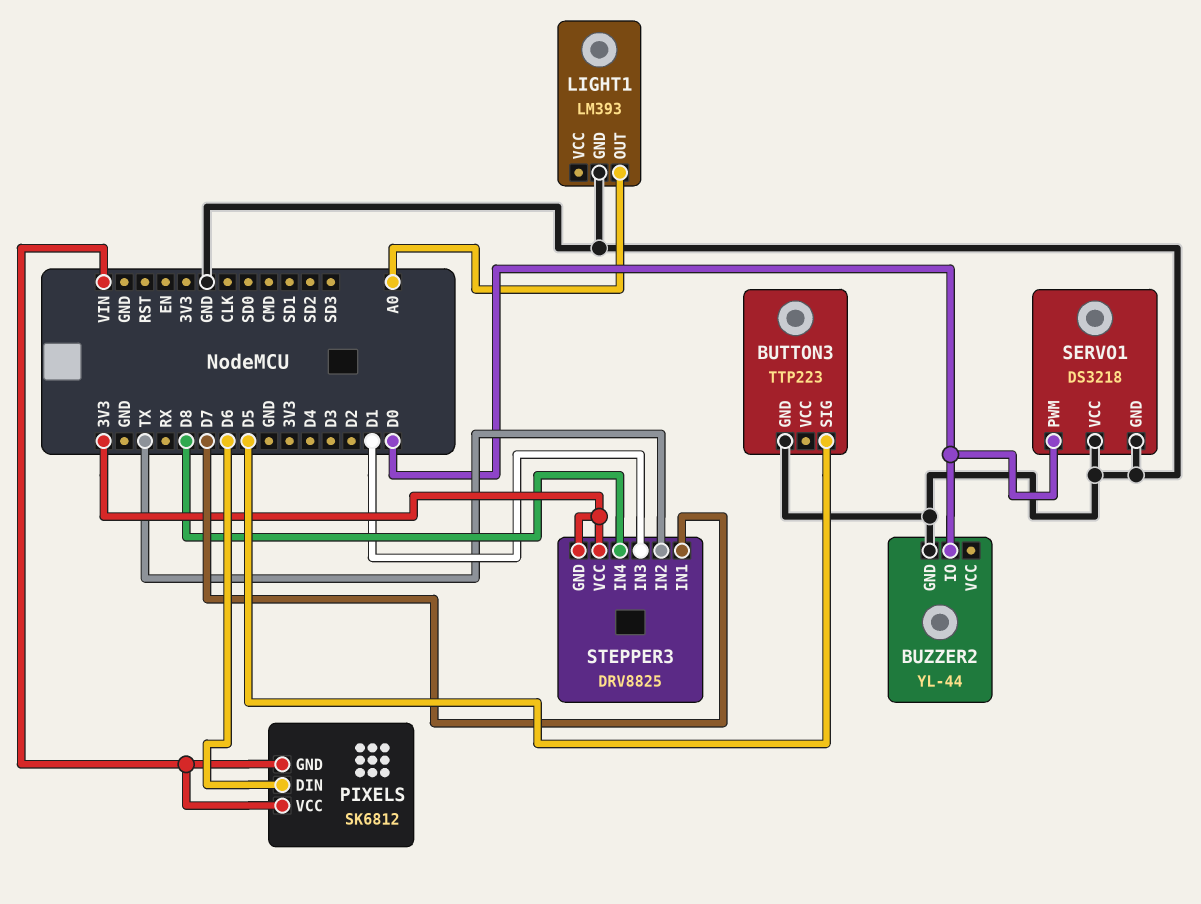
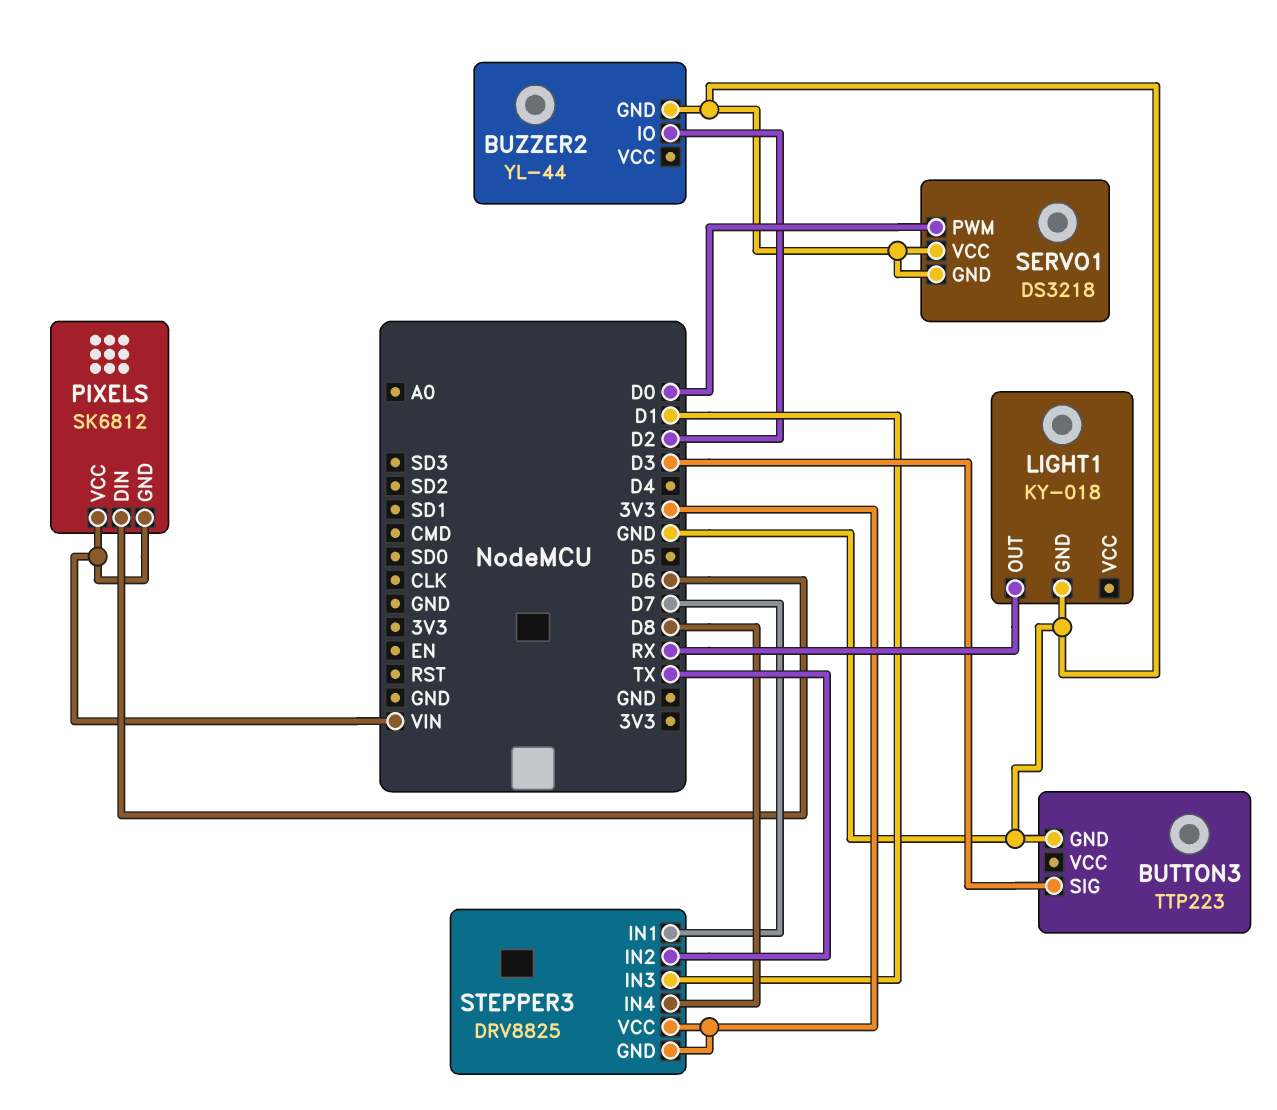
BUTTON3 pin SIG: D5 -> D3
BUZZER2 pin IO: D0 -> D2
LIGHT1: LM393 -> KY-018
LIGHT1 pin OUT: A0 -> RX

